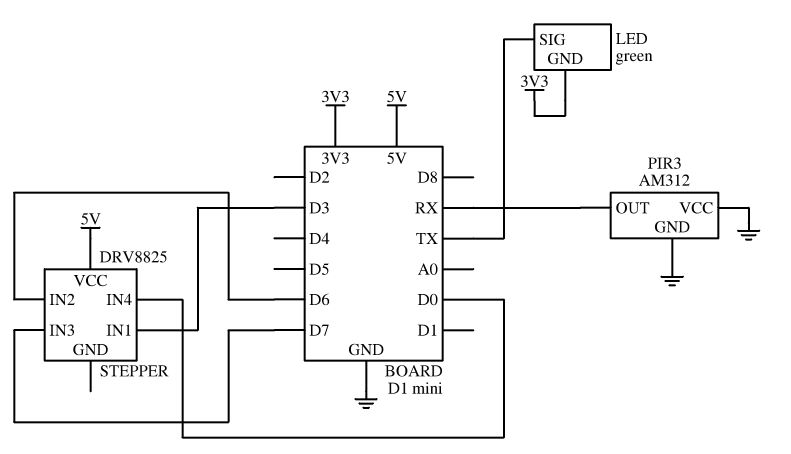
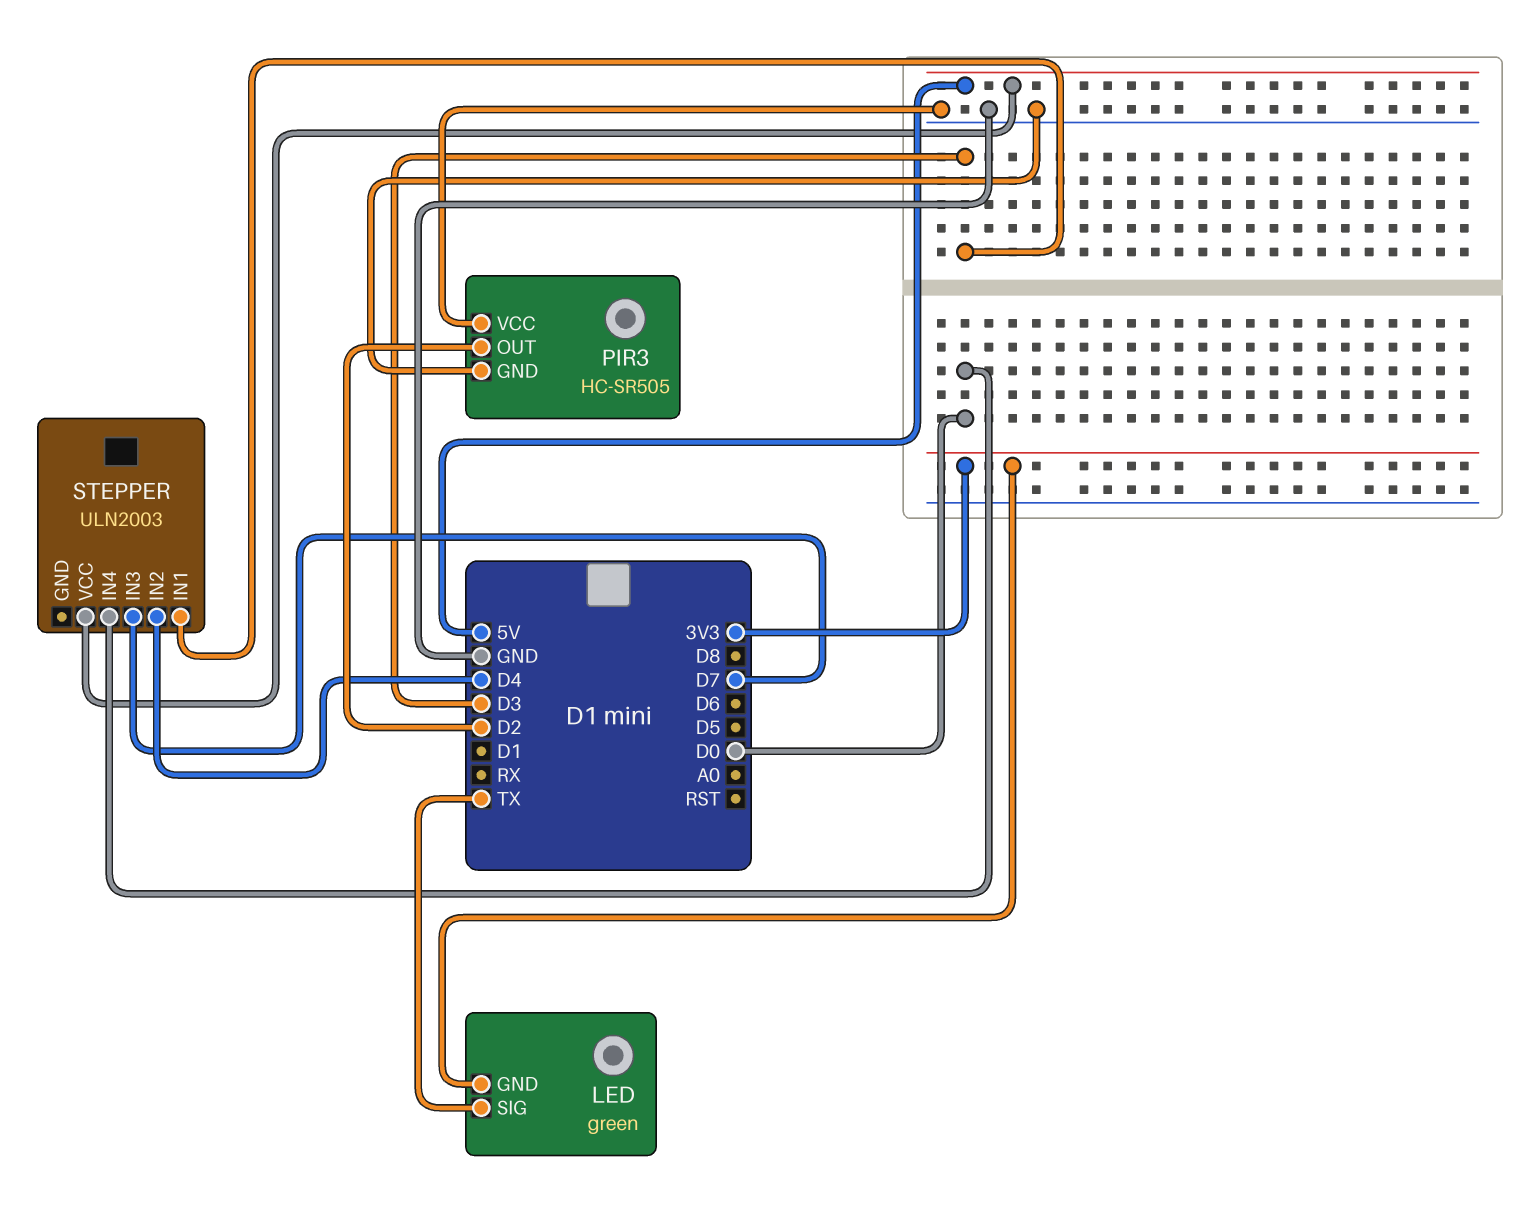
PIR3: AM312 -> HC-SR505
PIR3 pin OUT: RX -> D2
STEPPER: DRV8825 -> ULN2003
STEPPER pin IN2: D6 -> D4

